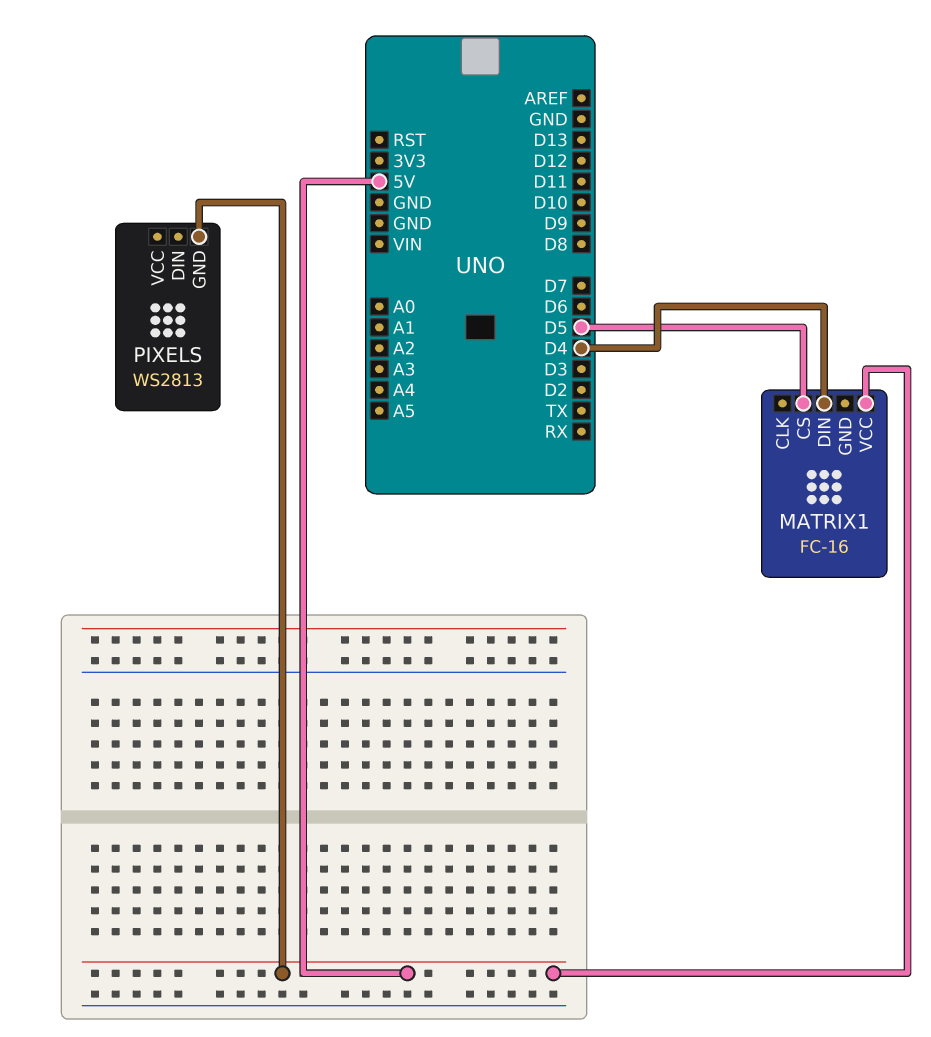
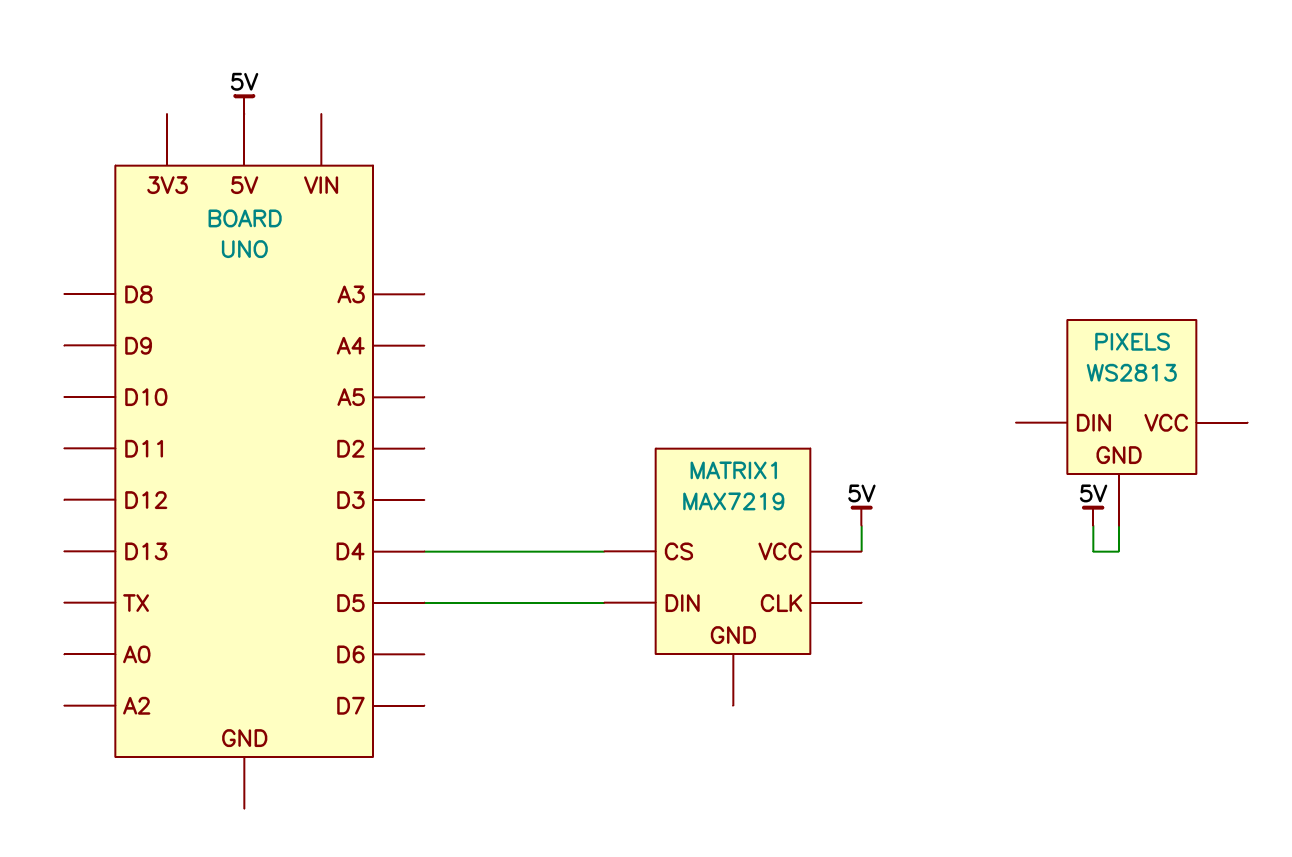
MATRIX1: FC-16 -> MAX7219
MATRIX1 pin CS: D5 -> D4
MATRIX1 pin DIN: D4 -> D5

